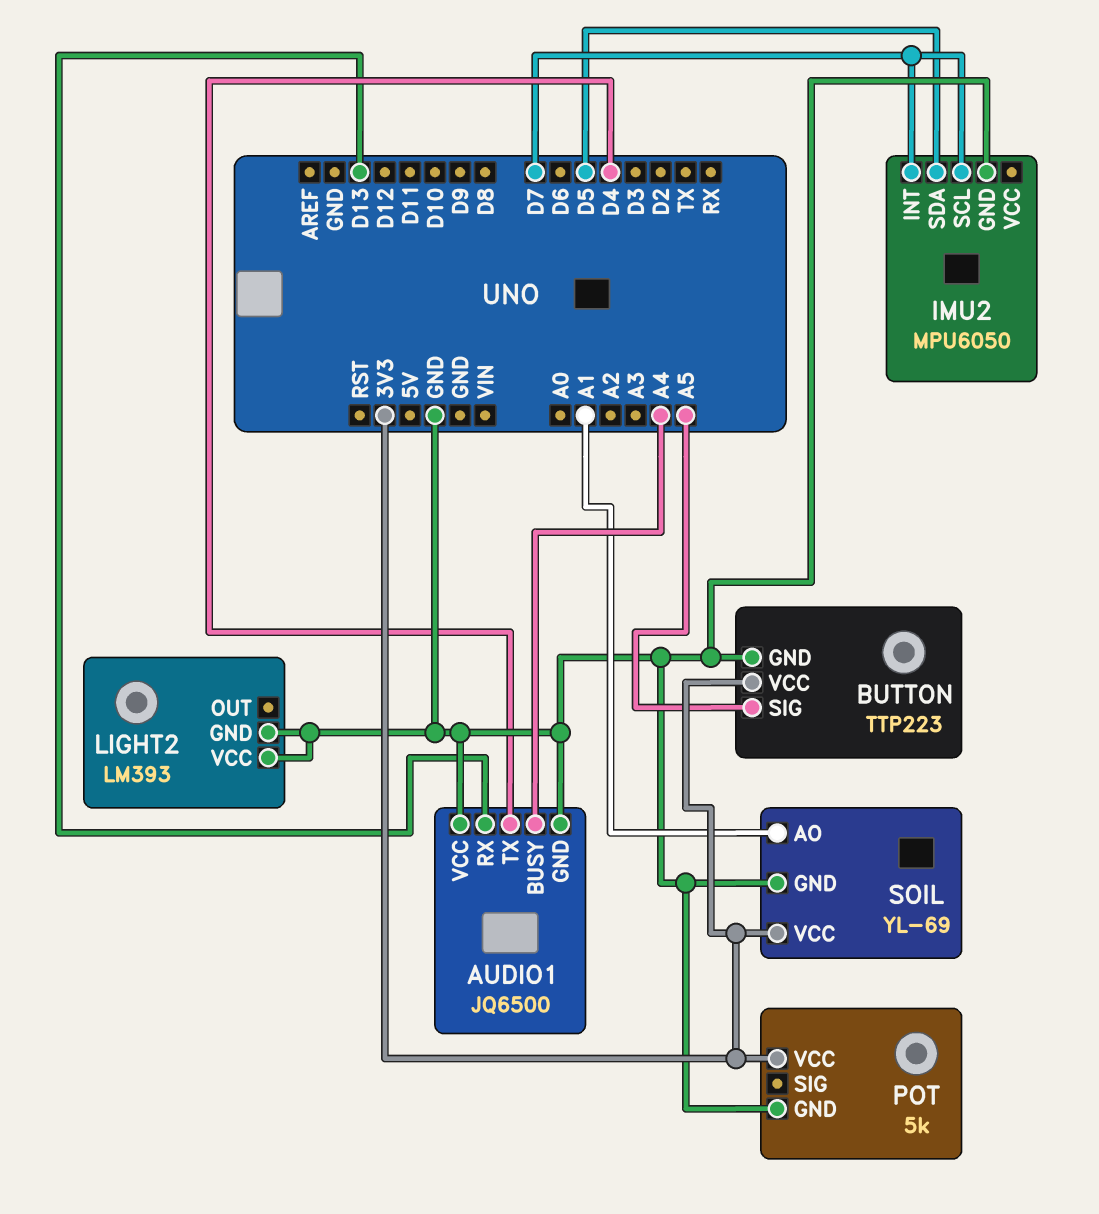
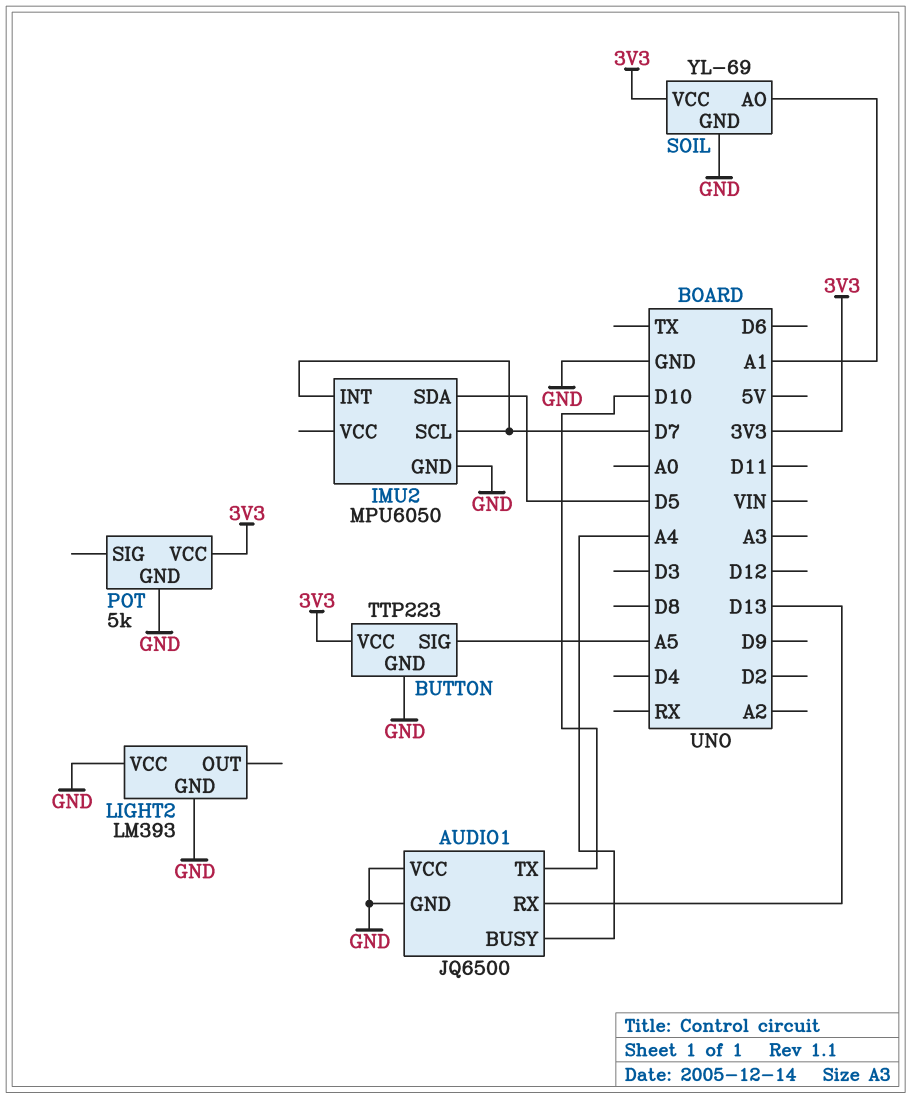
AUDIO1 pin TX: D4 -> D10

